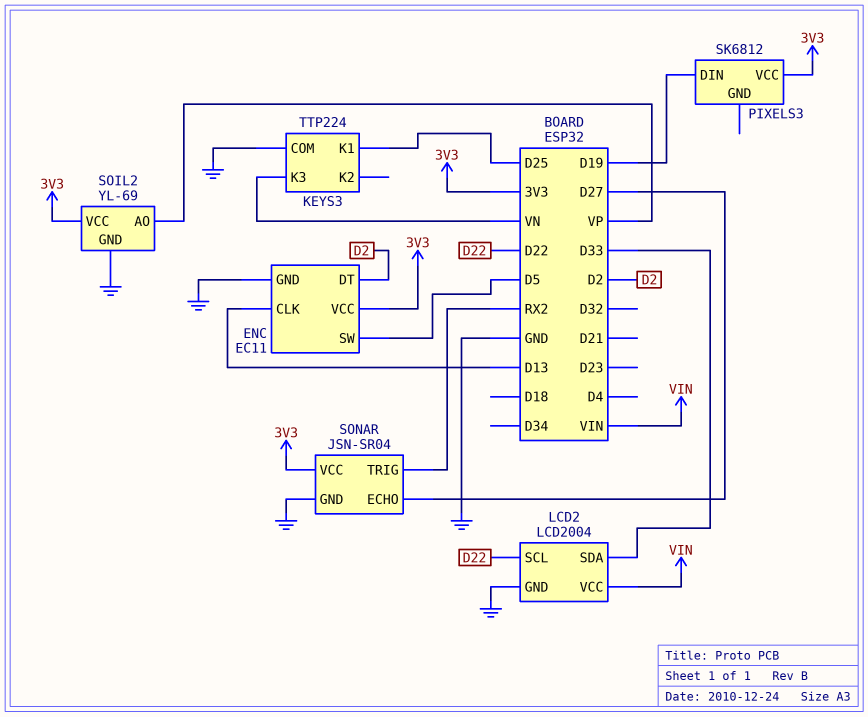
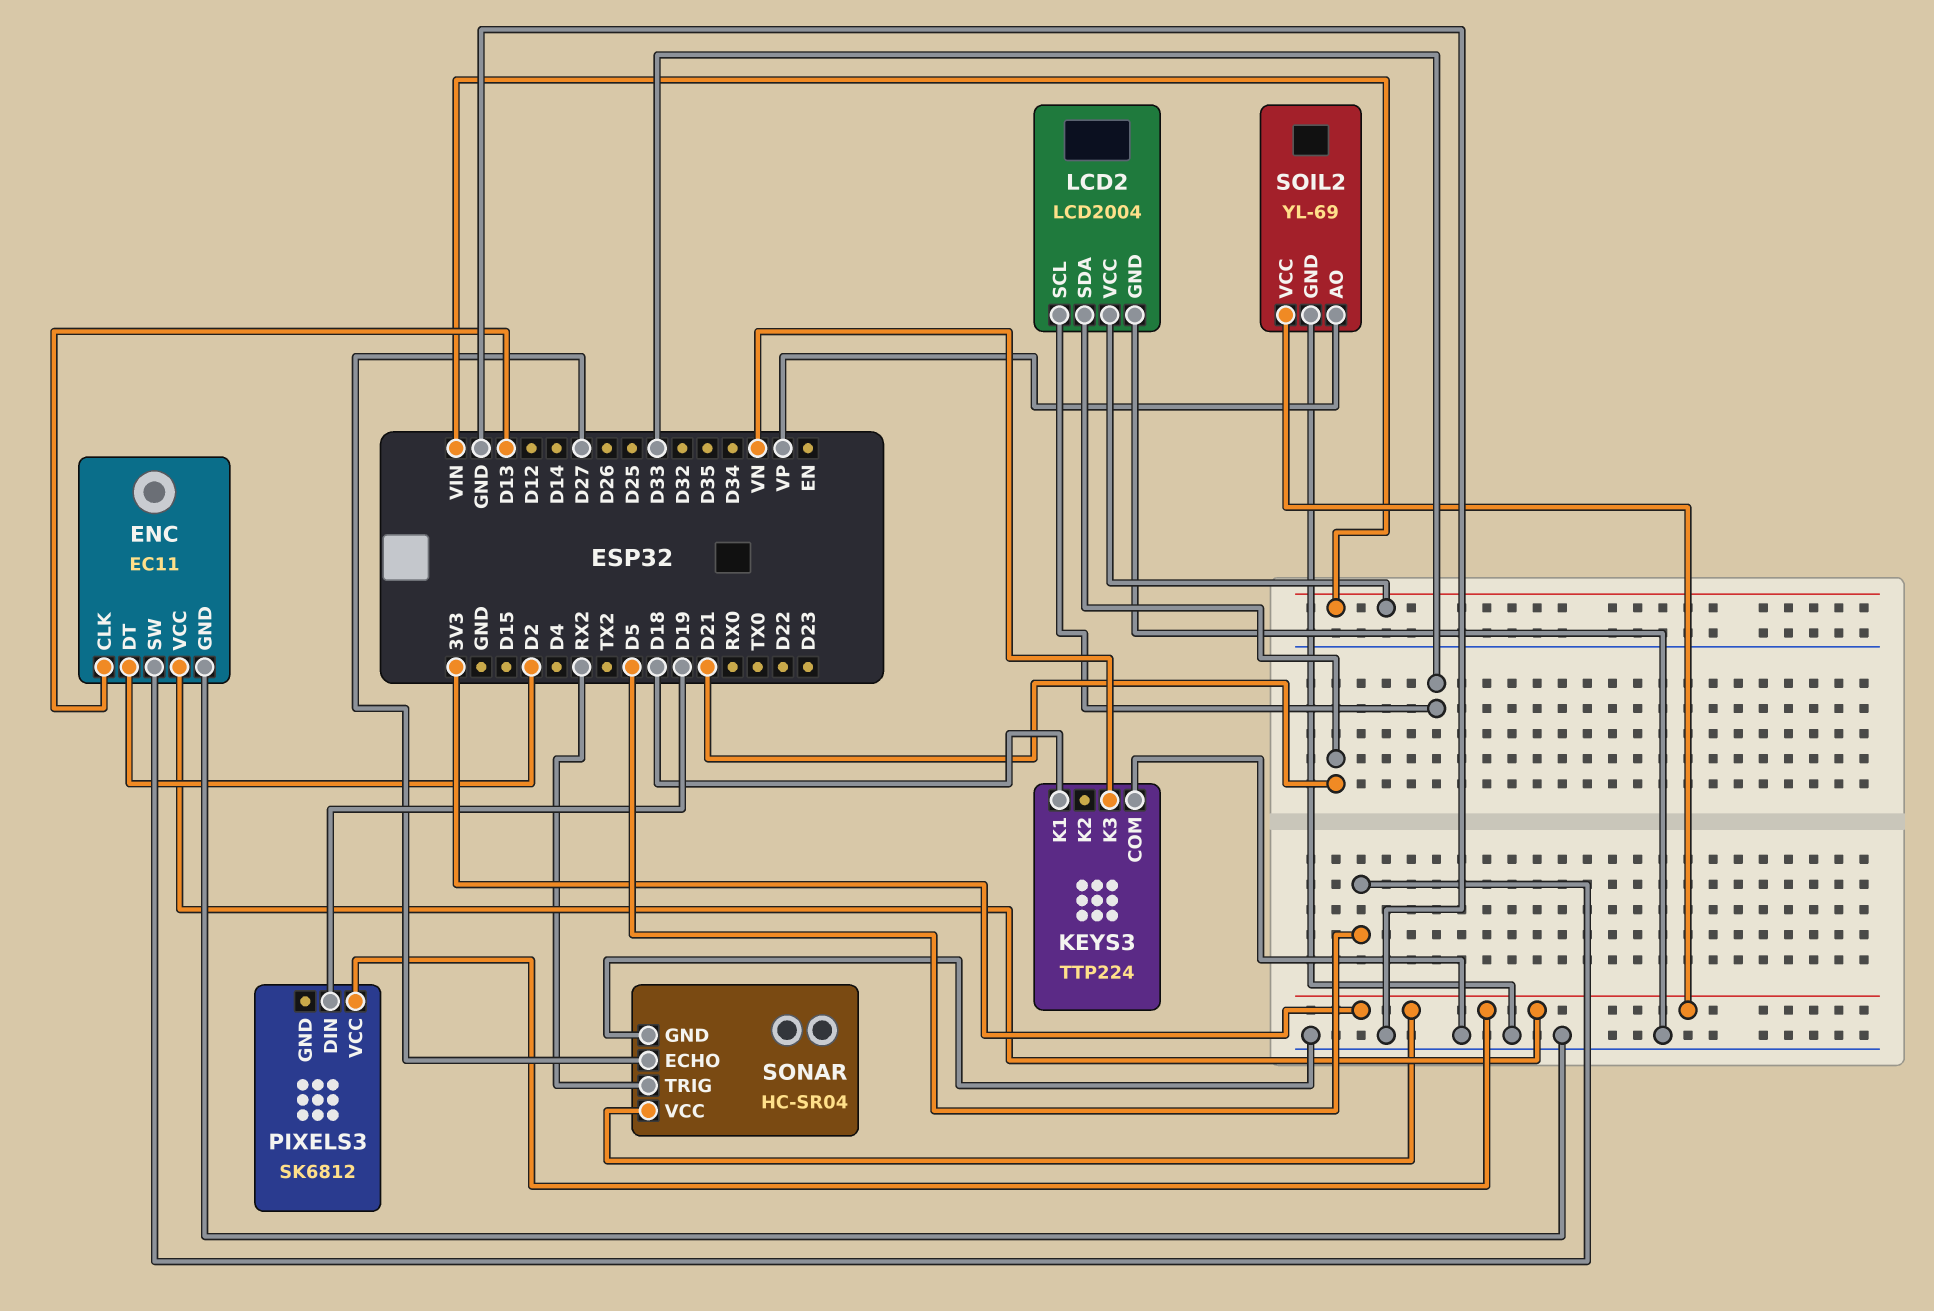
KEYS3 pin K1: D25 -> D18
LCD2 pin SCL: D22 -> D33
LCD2 pin SDA: D33 -> D21
SONAR: JSN-SR04 -> HC-SR04

